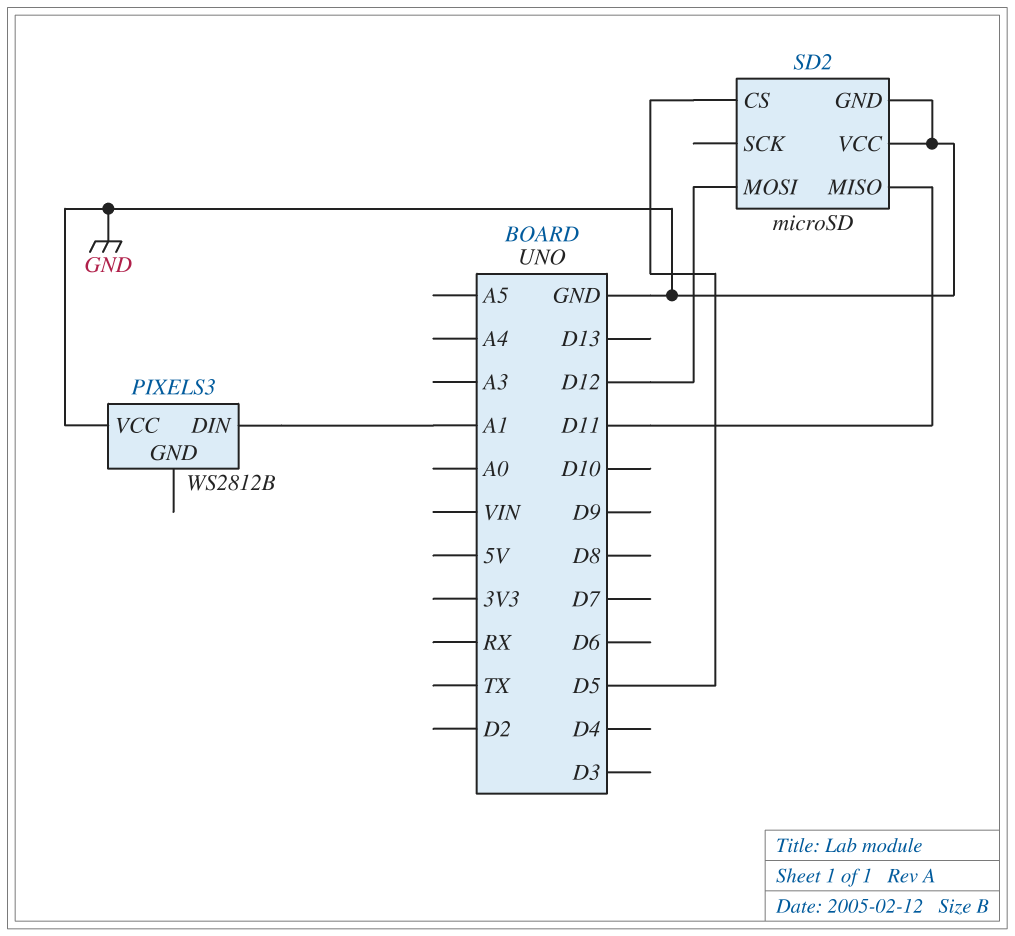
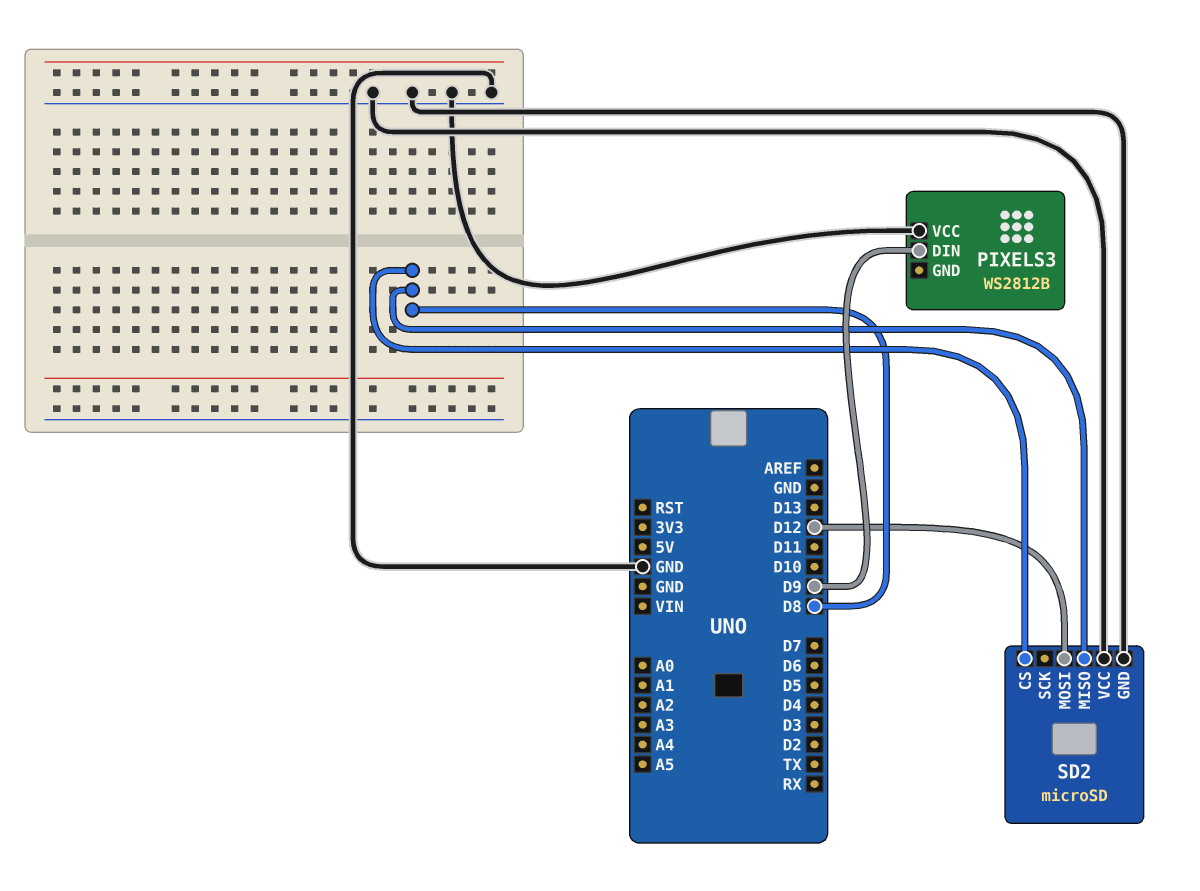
PIXELS3 pin DIN: A1 -> D9
SD2 pin CS: D5 -> D8
SD2 pin MISO: D11 -> D8

